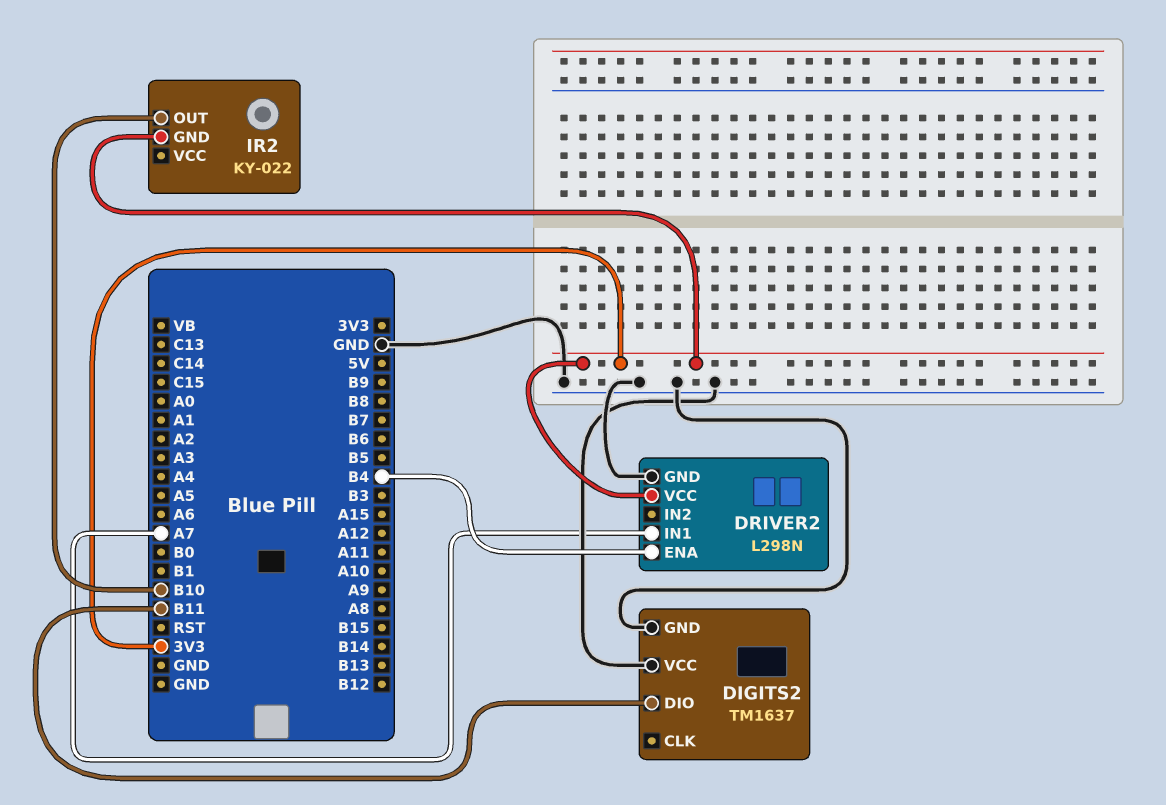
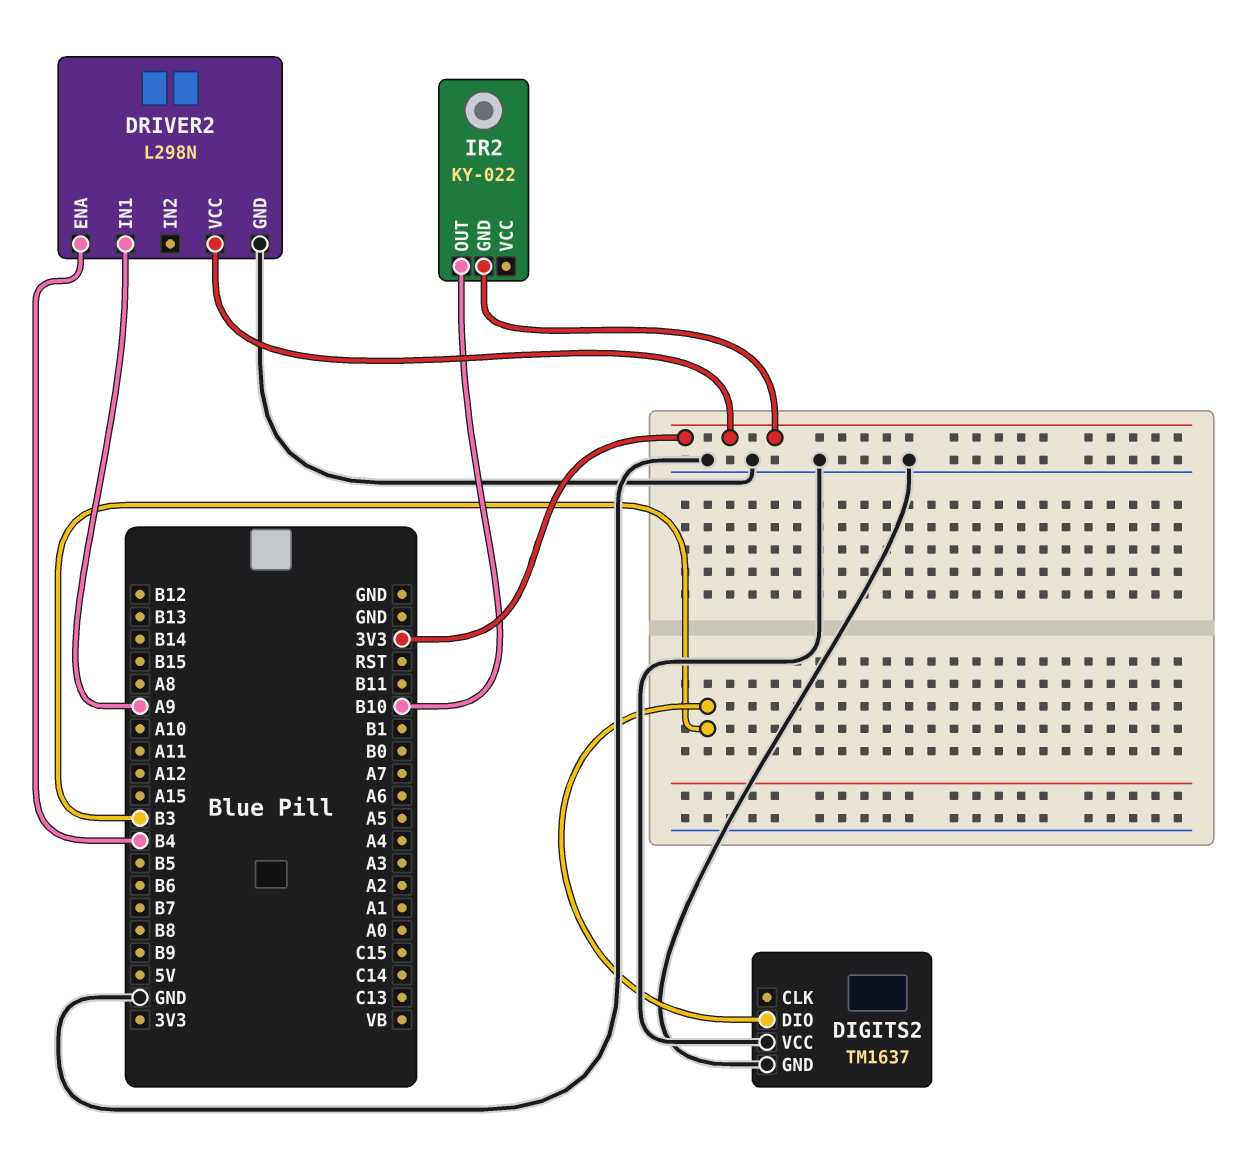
DIGITS2 pin DIO: B11 -> B3
DRIVER2 pin IN1: A7 -> A9

